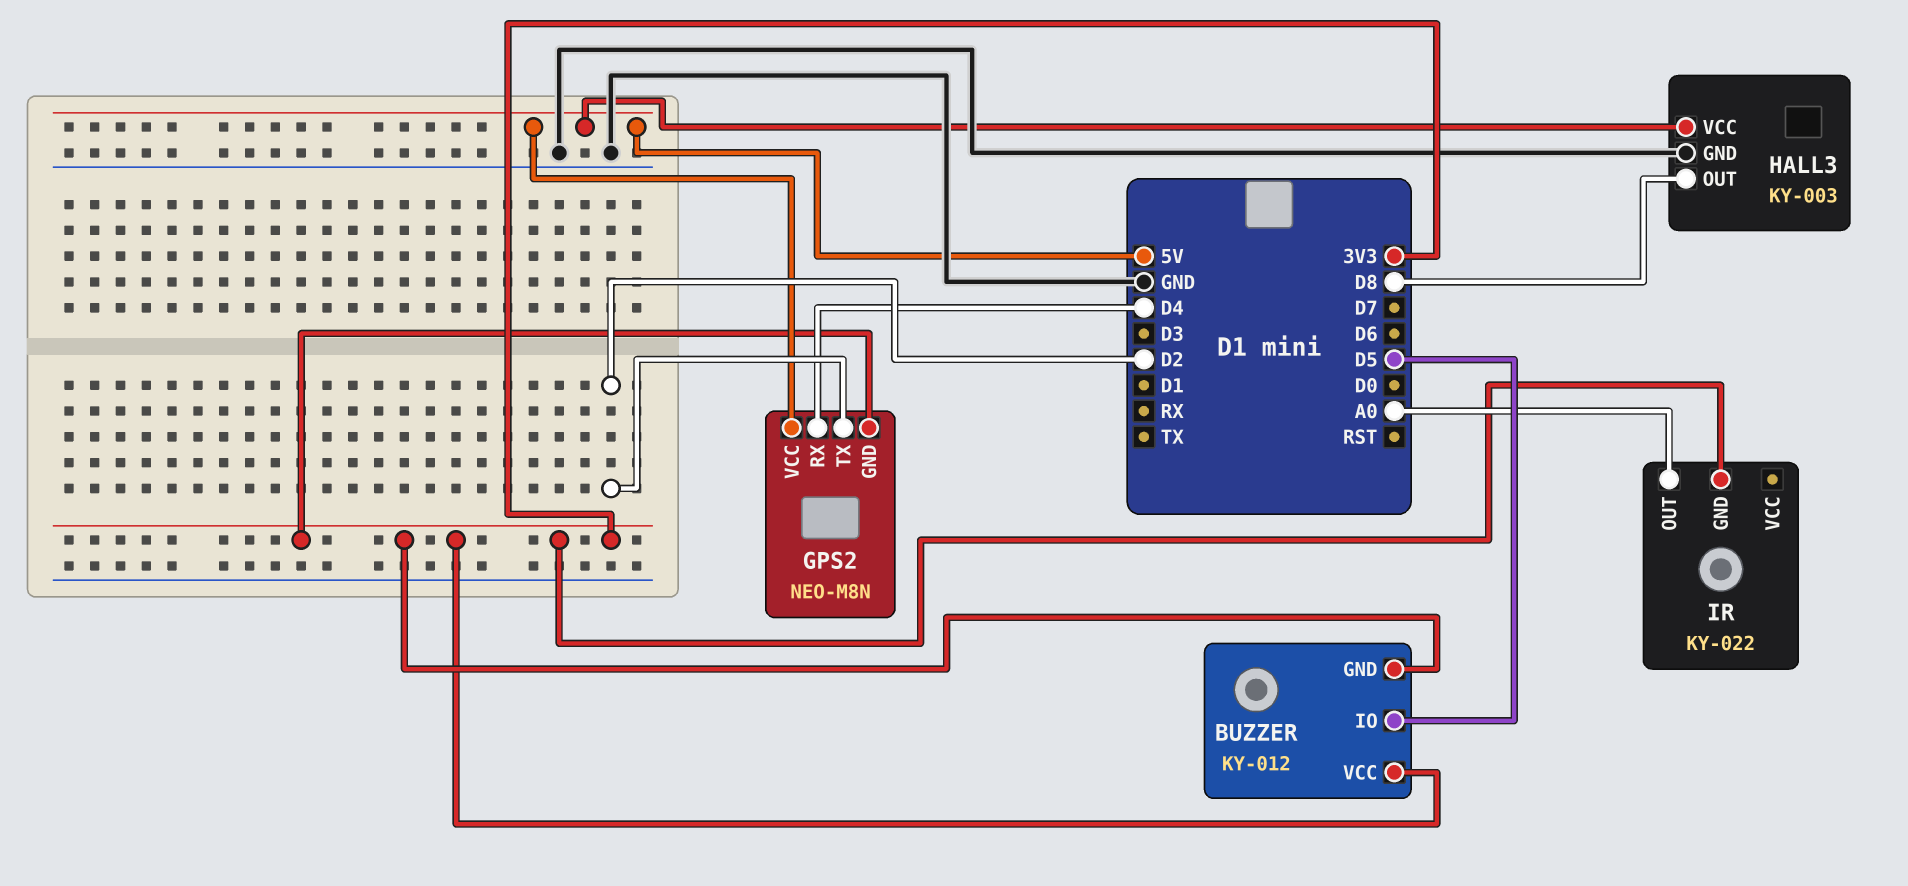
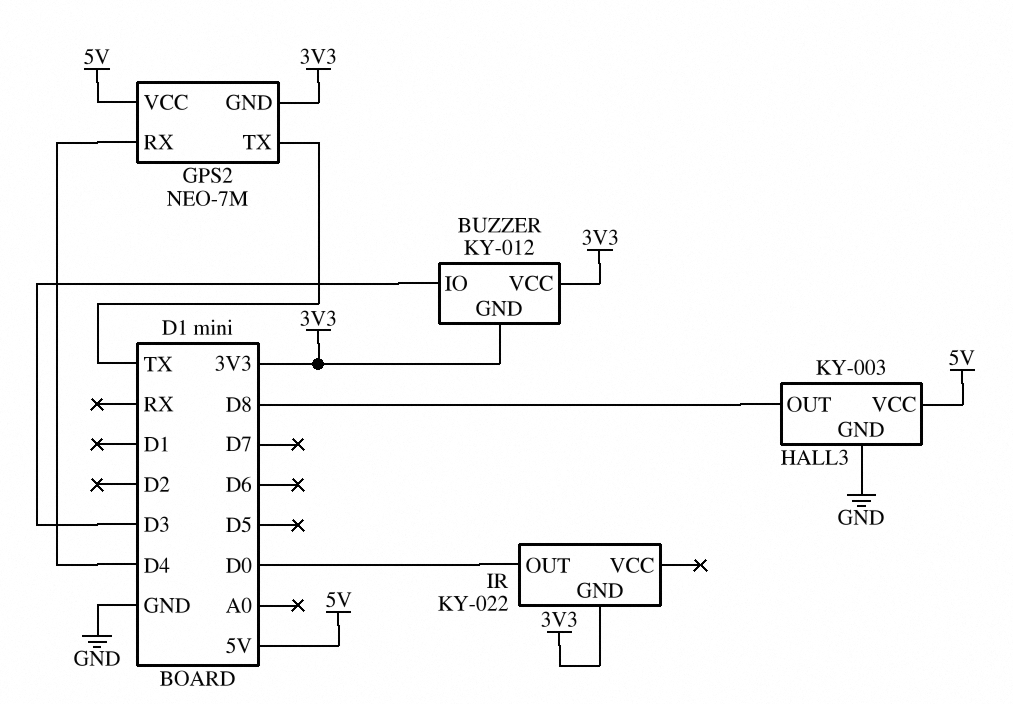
BUZZER pin IO: D5 -> D3
GPS2: NEO-M8N -> NEO-7M
GPS2 pin TX: D2 -> TX
IR pin OUT: A0 -> D0

